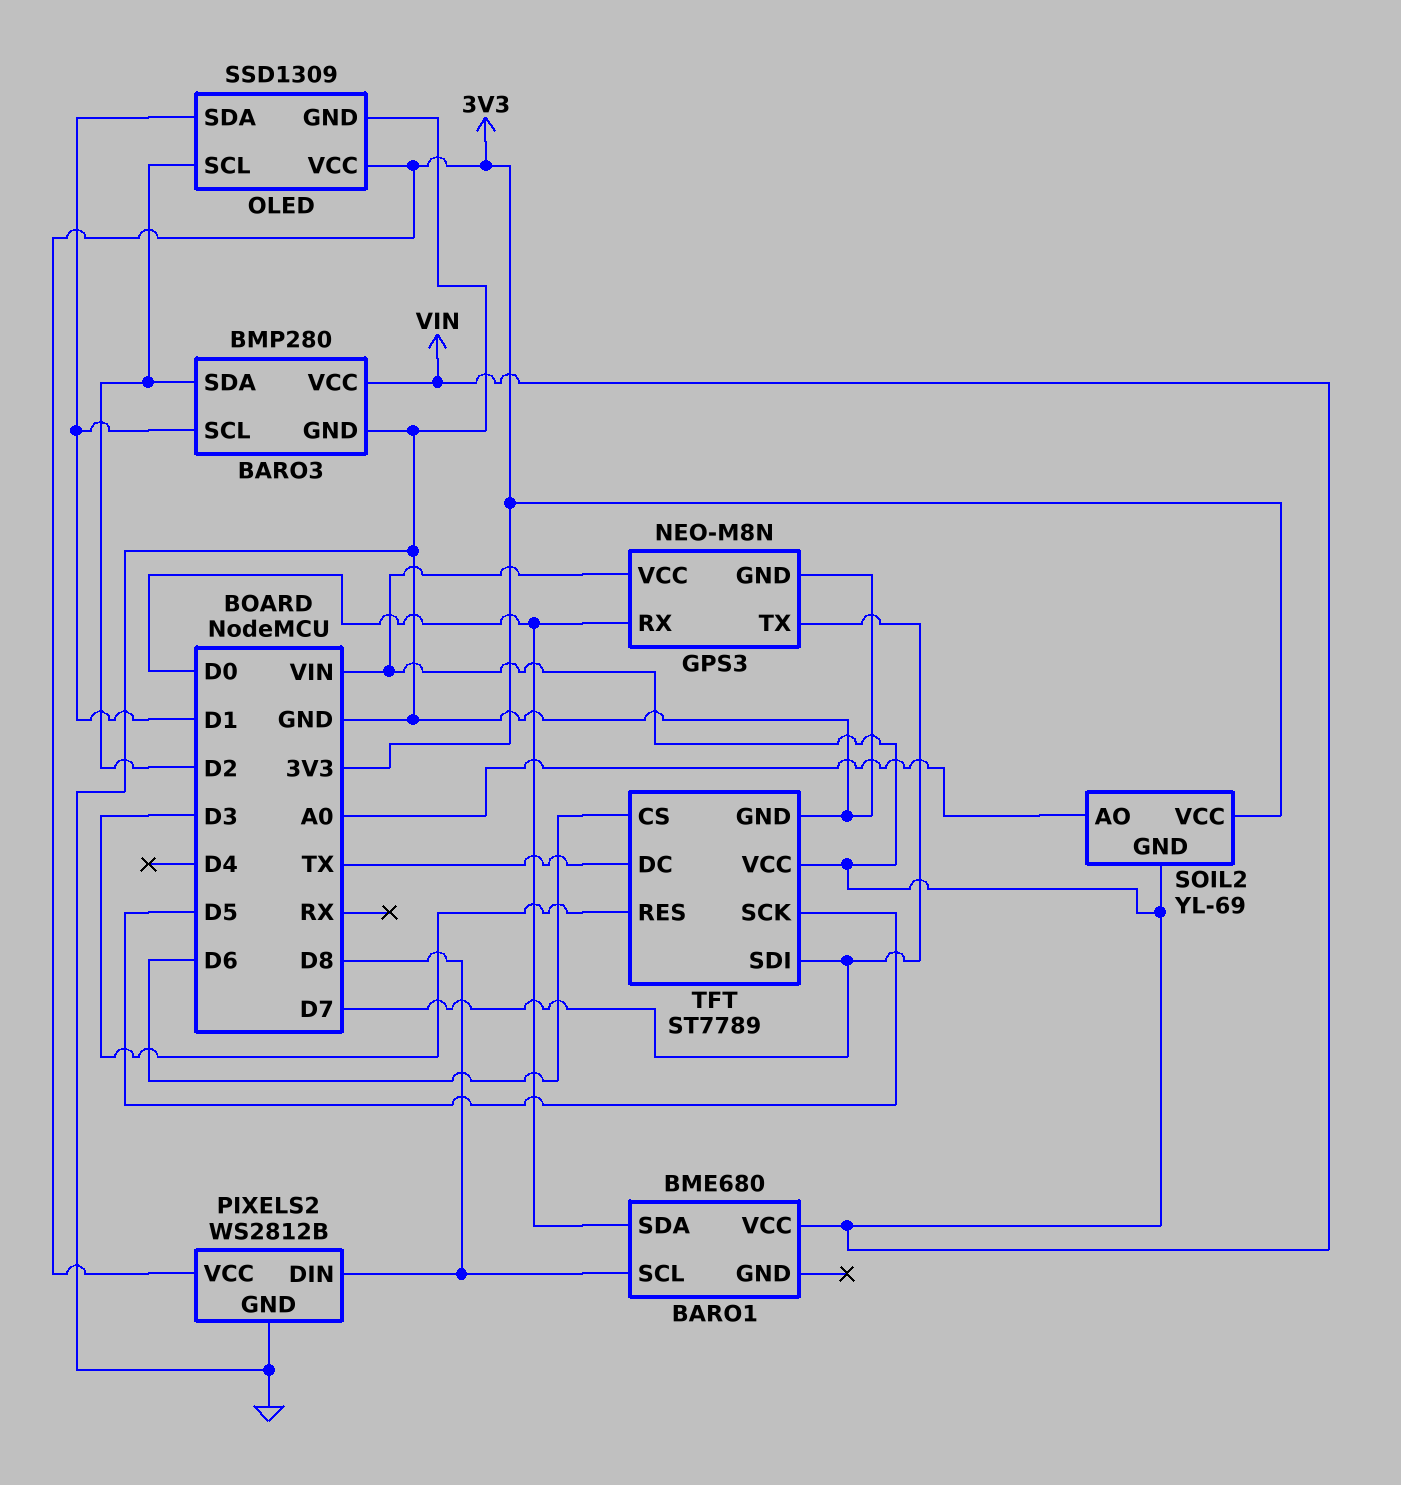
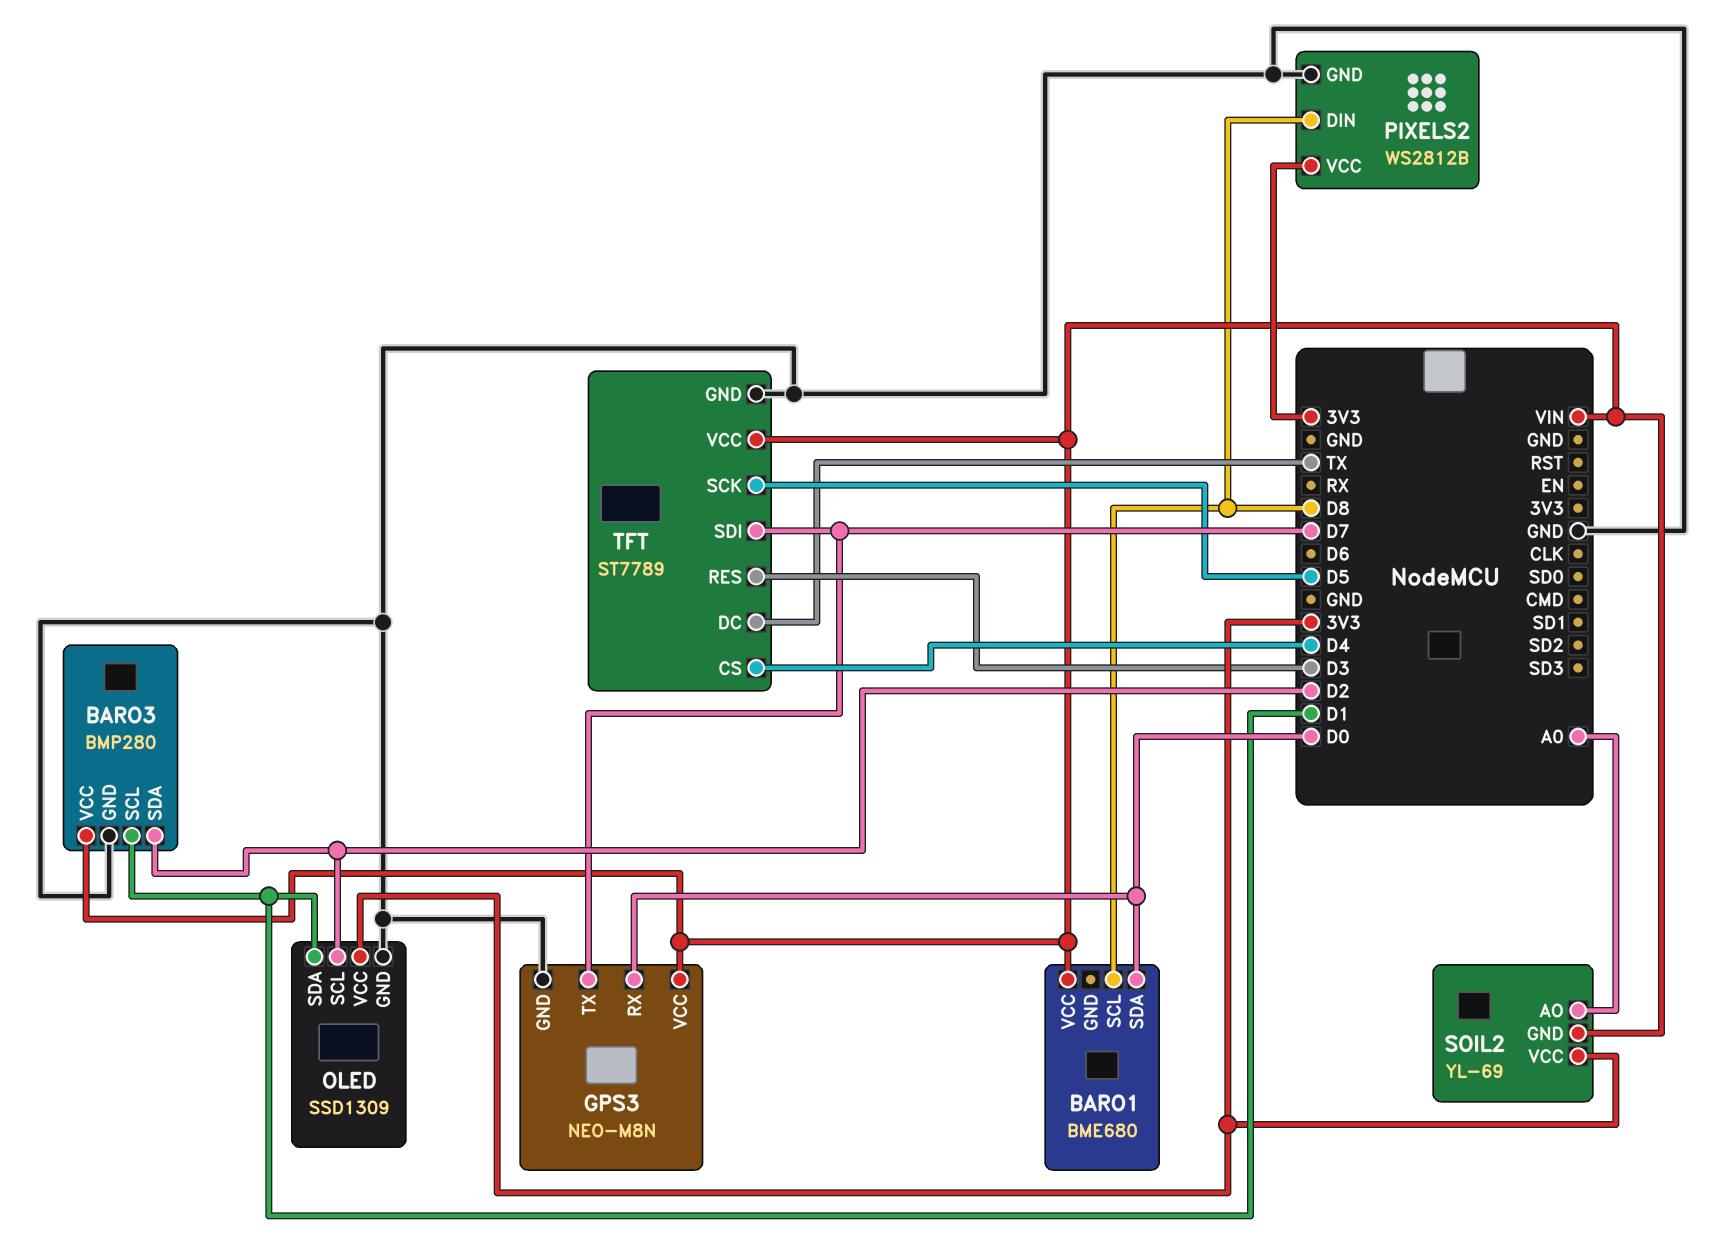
TFT pin CS: D6 -> D4

